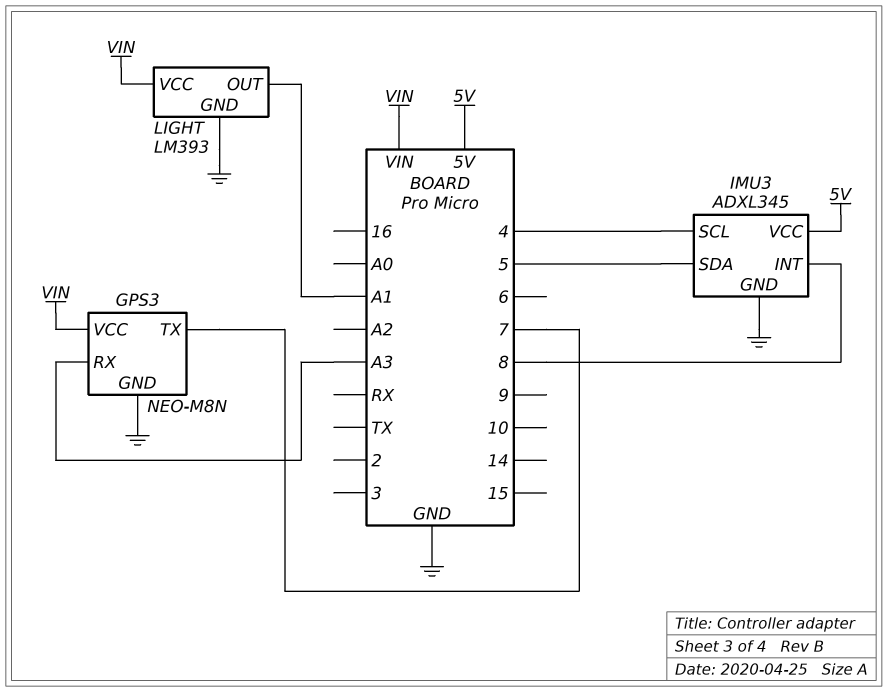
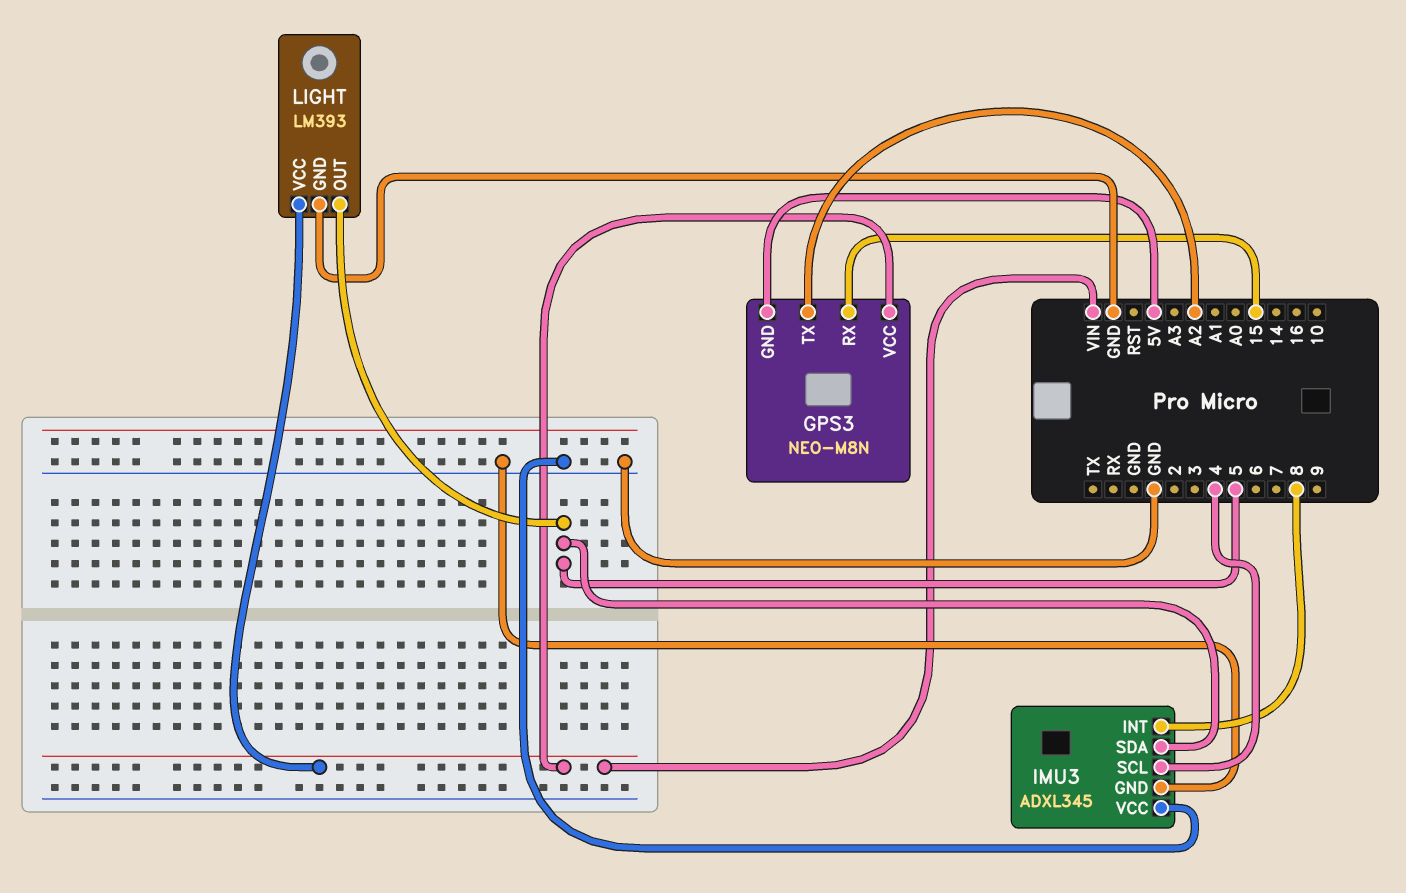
GPS3 pin GND: GND -> 5V
GPS3 pin RX: A3 -> 15
GPS3 pin TX: 7 -> A2
IMU3 pin VCC: 5V -> GND
LIGHT pin OUT: A1 -> 5

